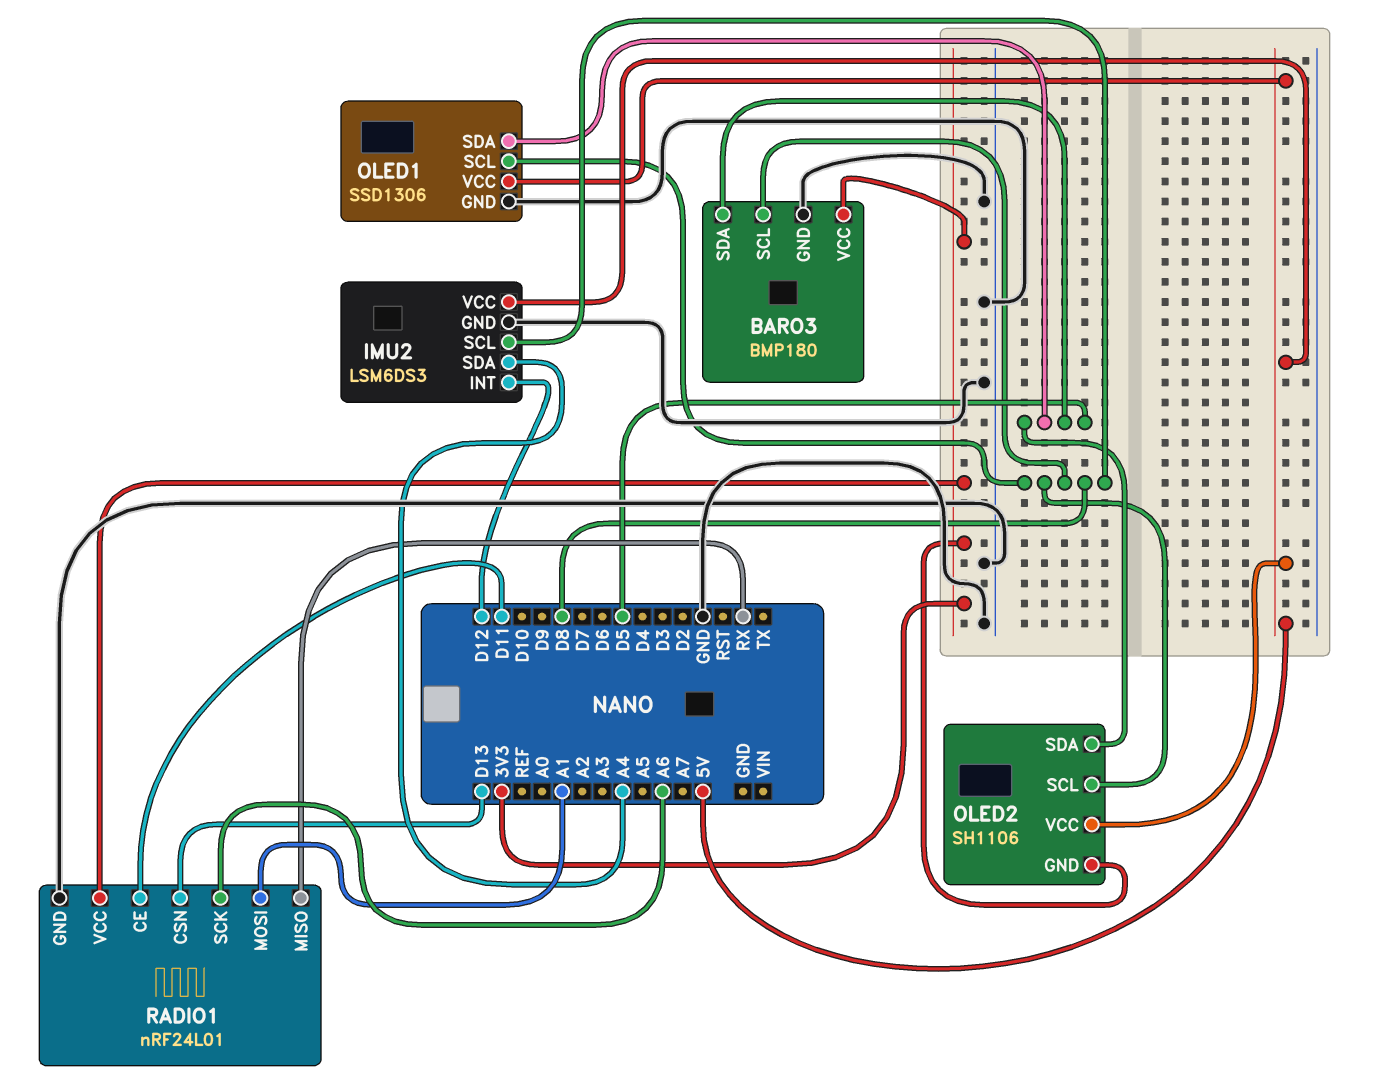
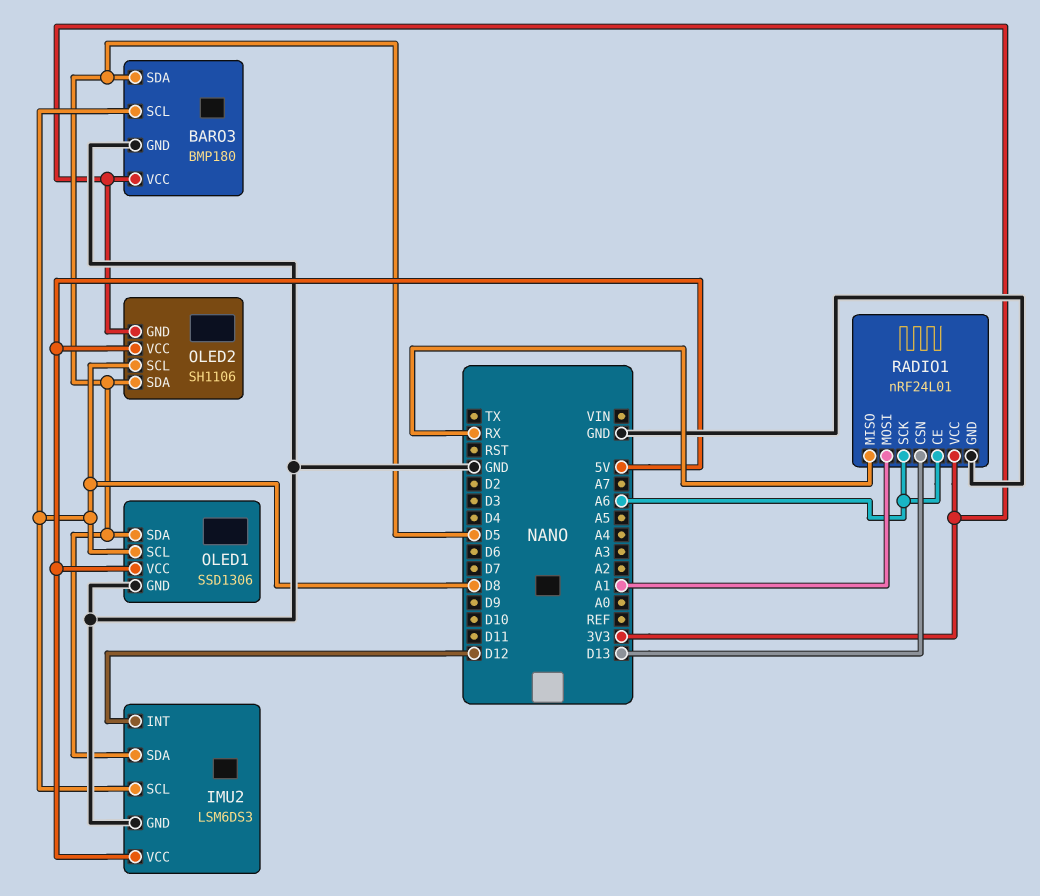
IMU2 pin SDA: A4 -> D5
RADIO1 pin CE: D11 -> A6

